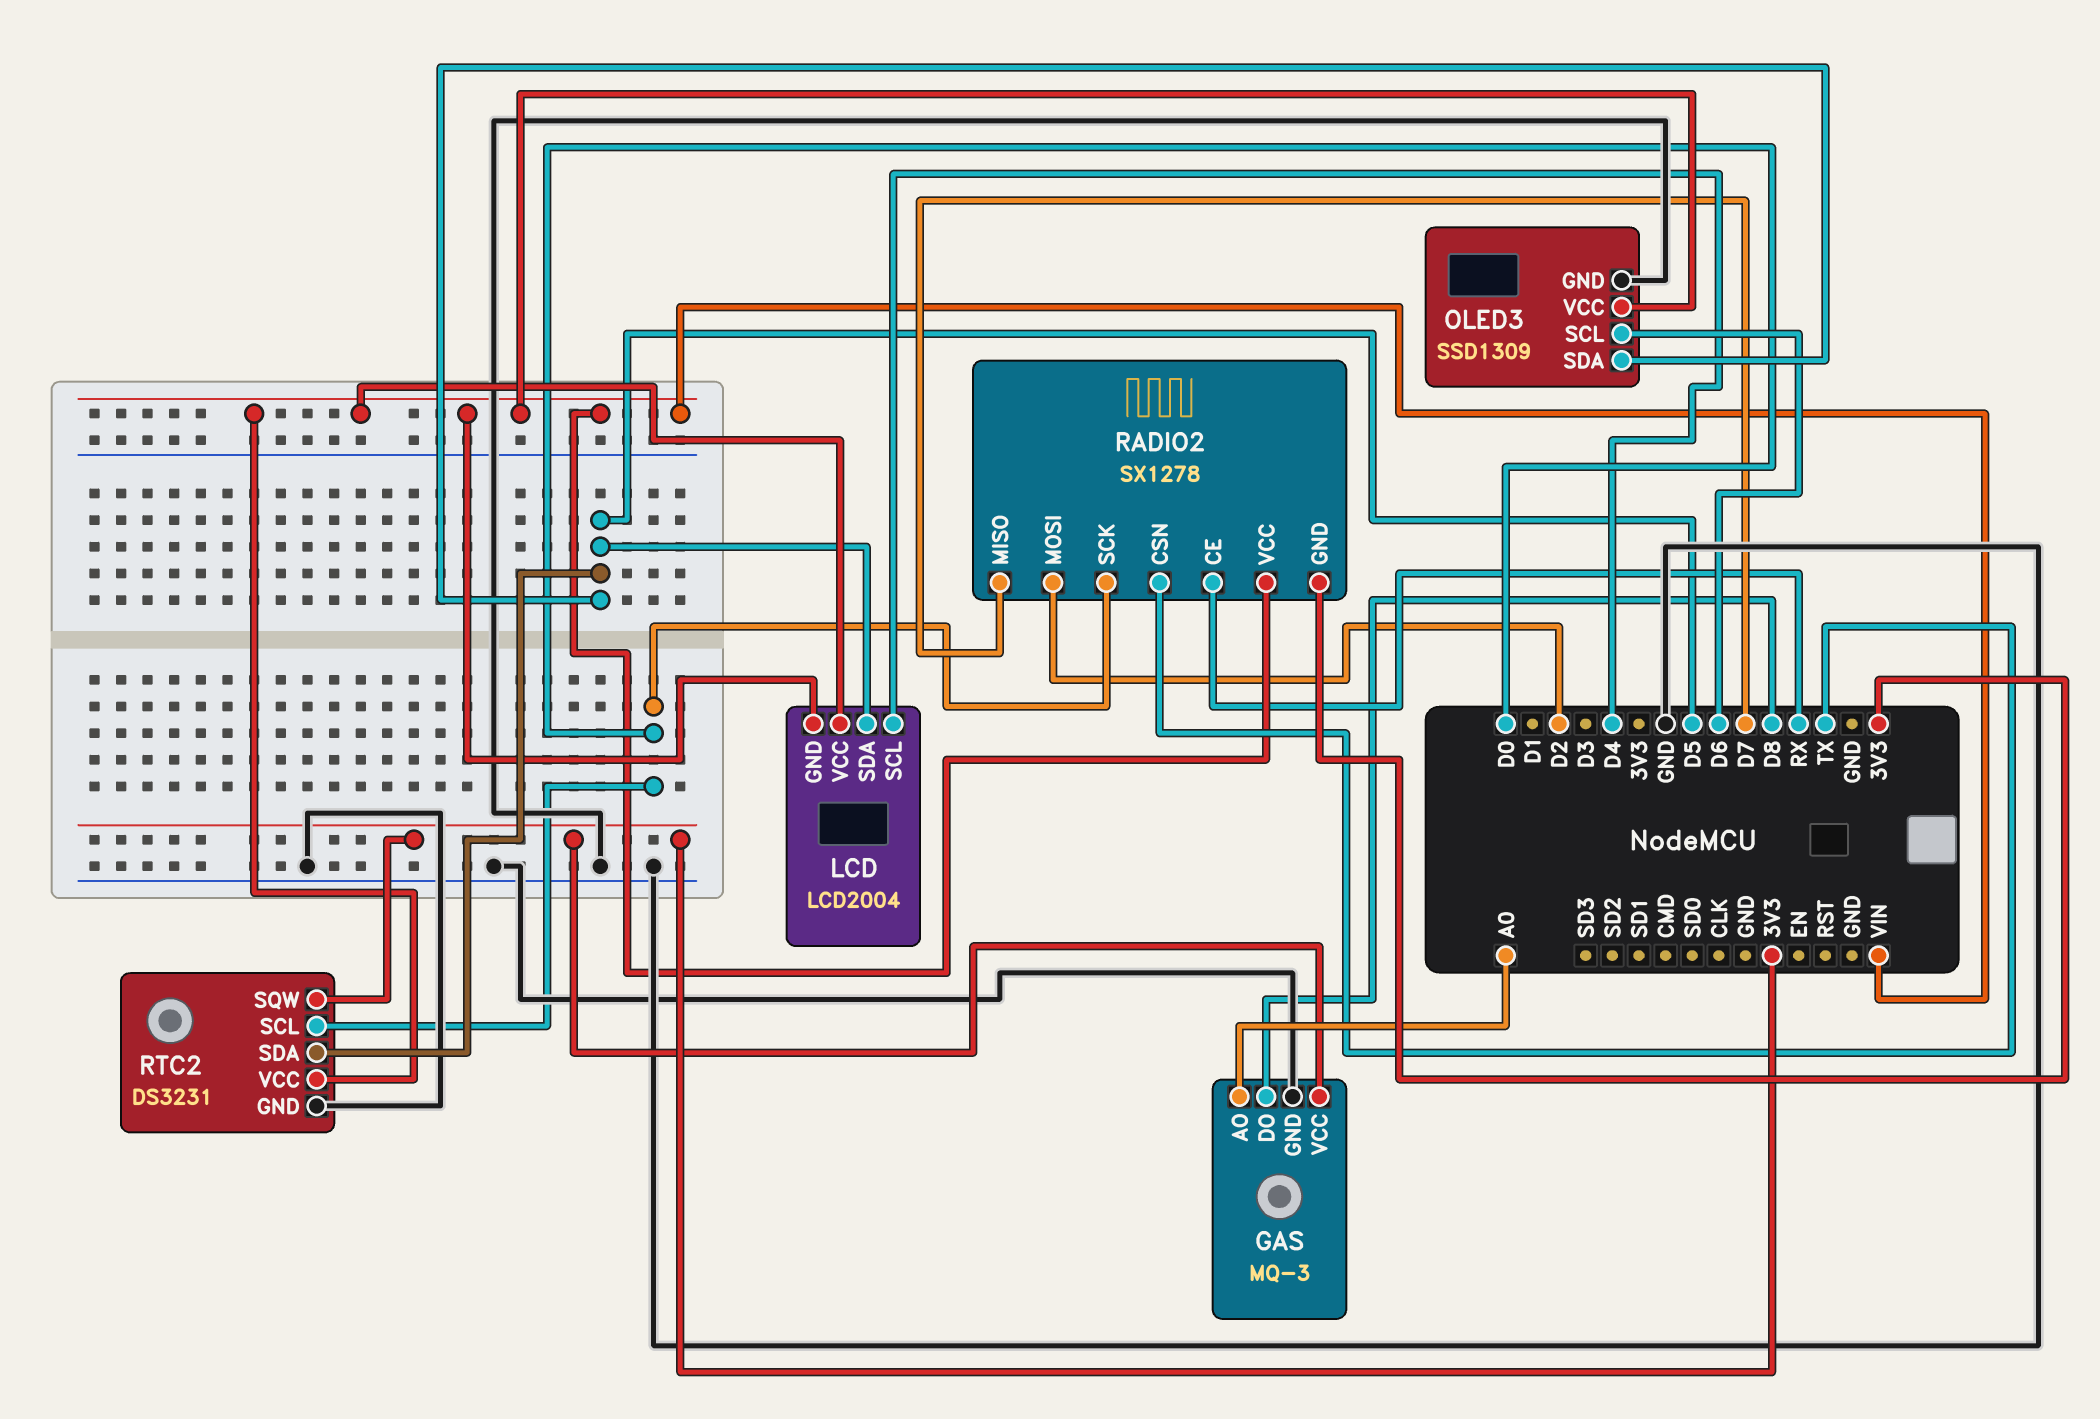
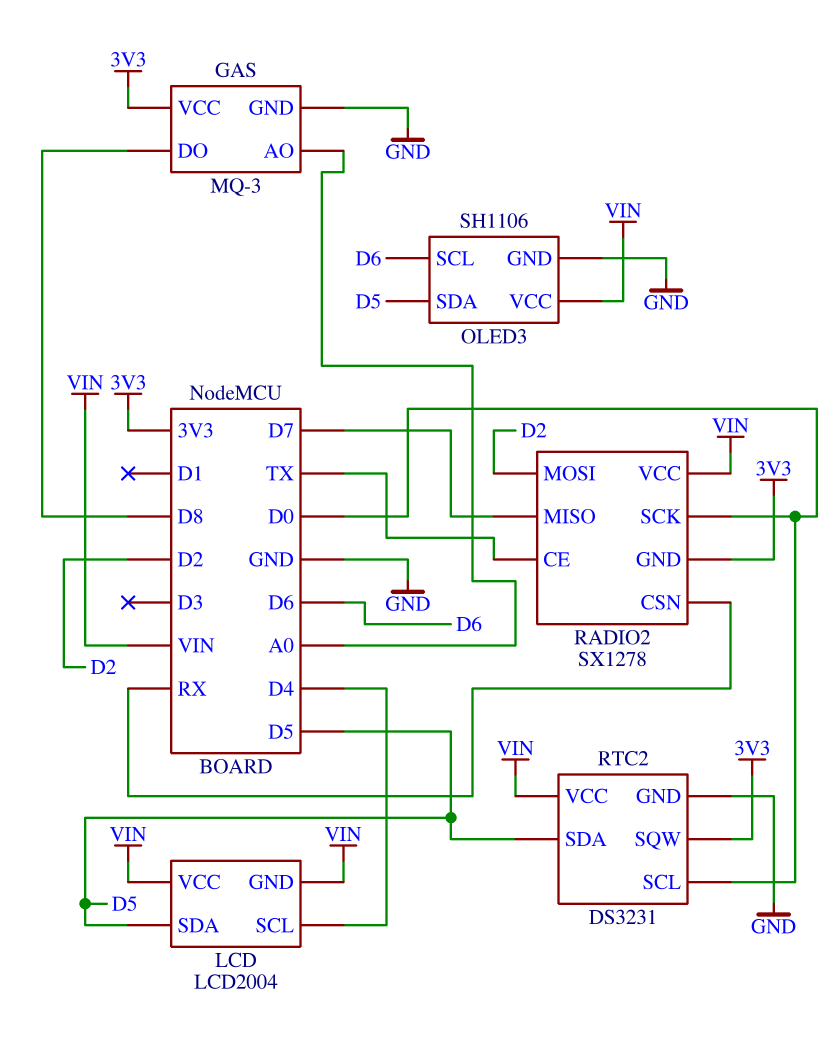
OLED3: SSD1309 -> SH1106
RADIO2 pin CE: RX -> TX
RADIO2 pin CSN: TX -> RX

